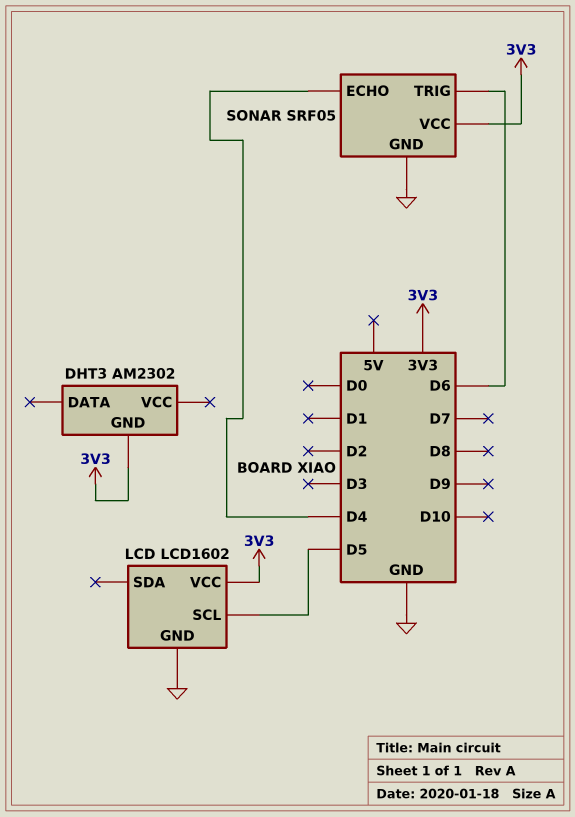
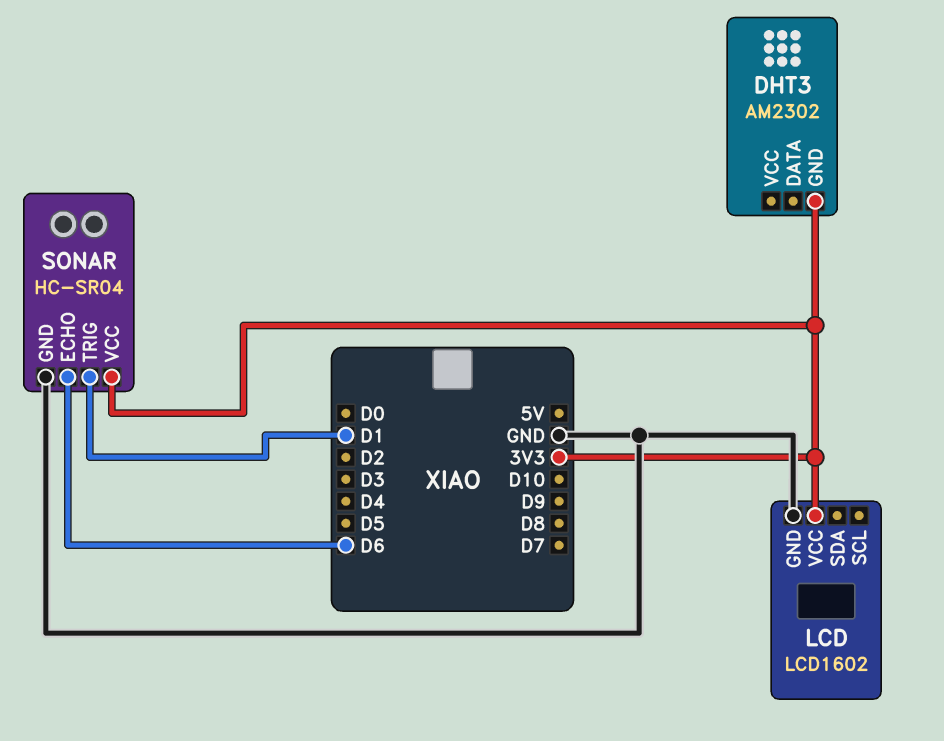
LCD pin SCL: D5 -> none
SONAR: SRF05 -> HC-SR04
SONAR pin ECHO: D4 -> D6
SONAR pin TRIG: D6 -> D1

